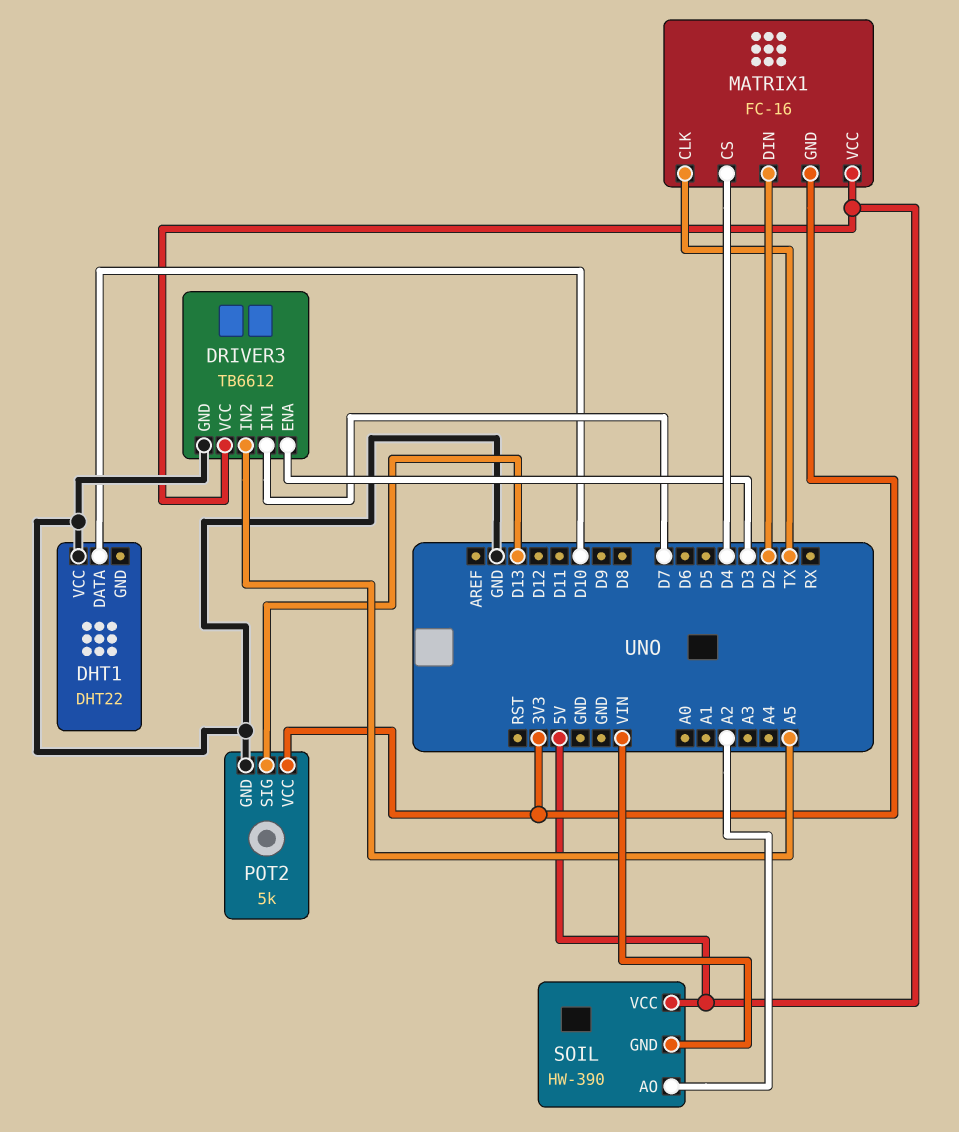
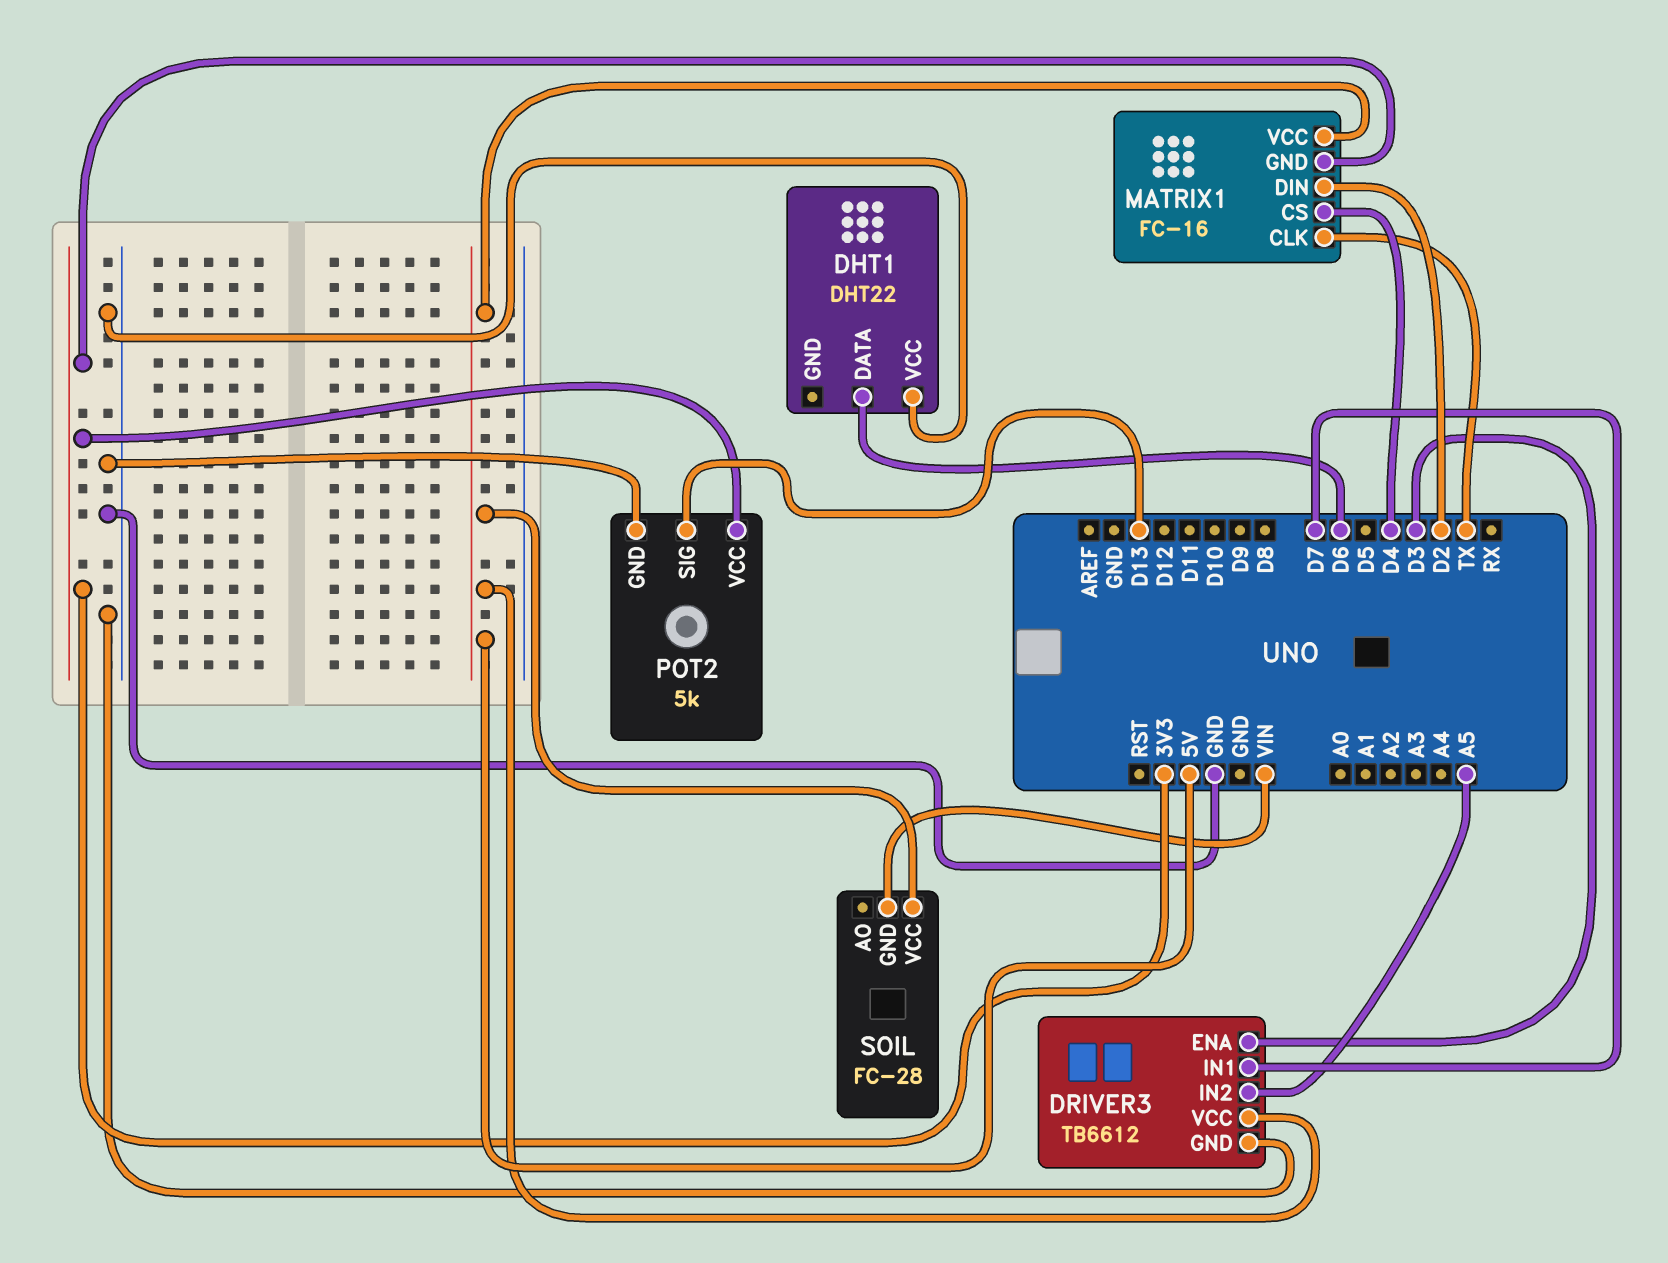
DHT1 pin DATA: D10 -> D6
SOIL: HW-390 -> FC-28
SOIL pin AO: A2 -> none

